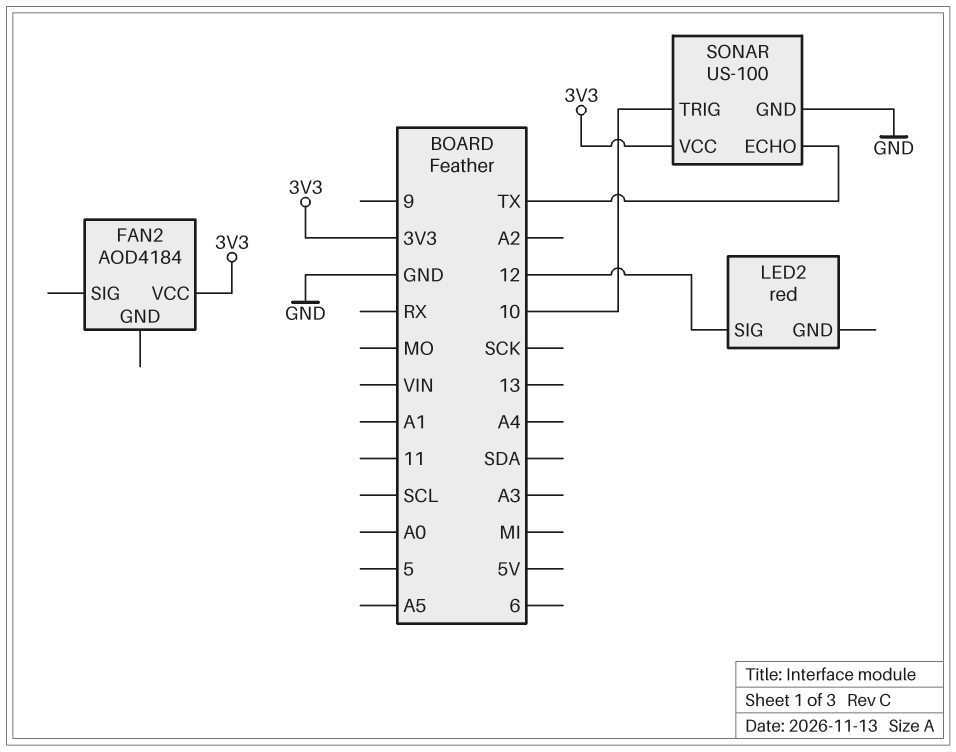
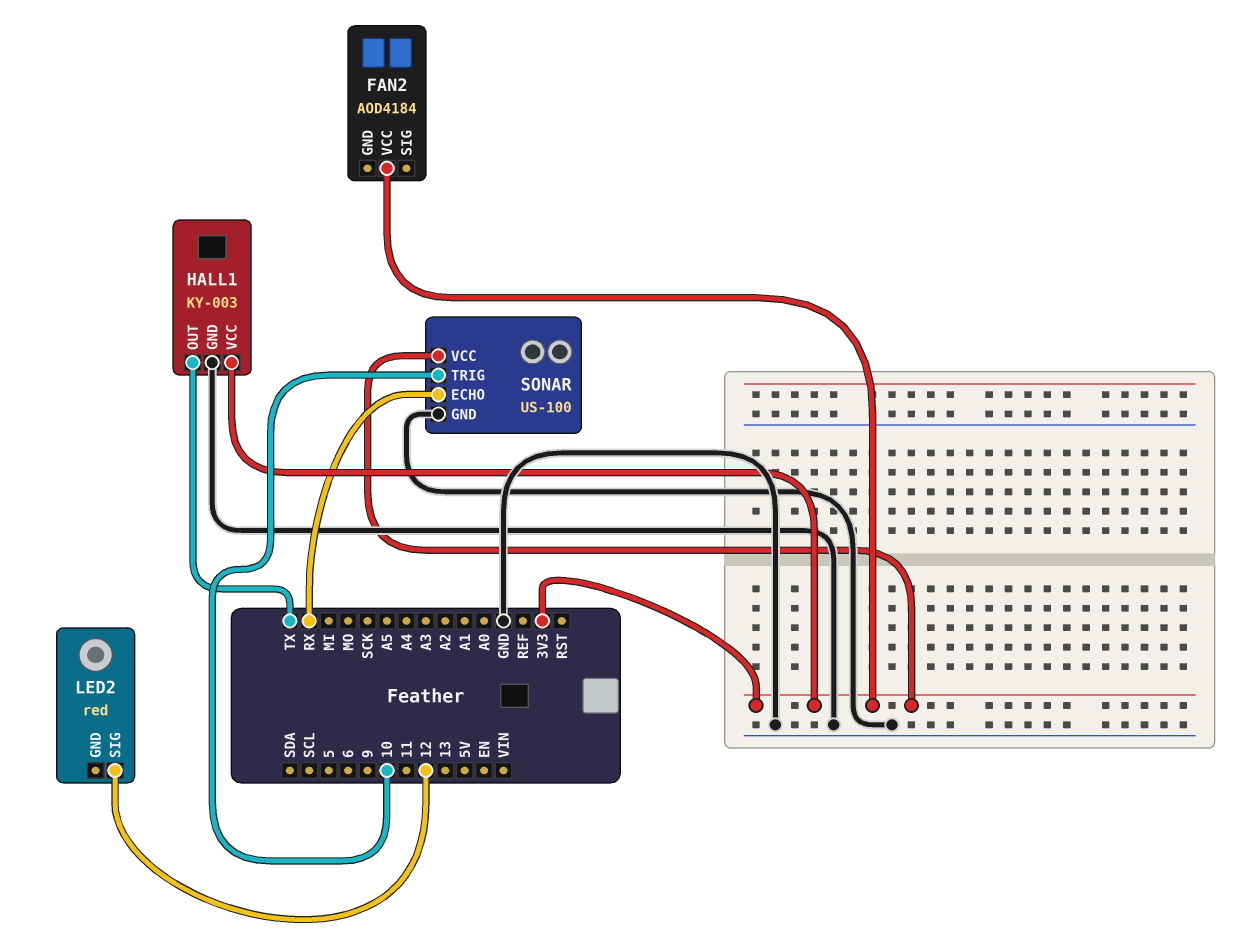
HALL1: none -> KY-003
HALL1 pin GND: none -> GND
HALL1 pin OUT: none -> TX
HALL1 pin VCC: none -> 3V3
SONAR pin ECHO: TX -> RX

